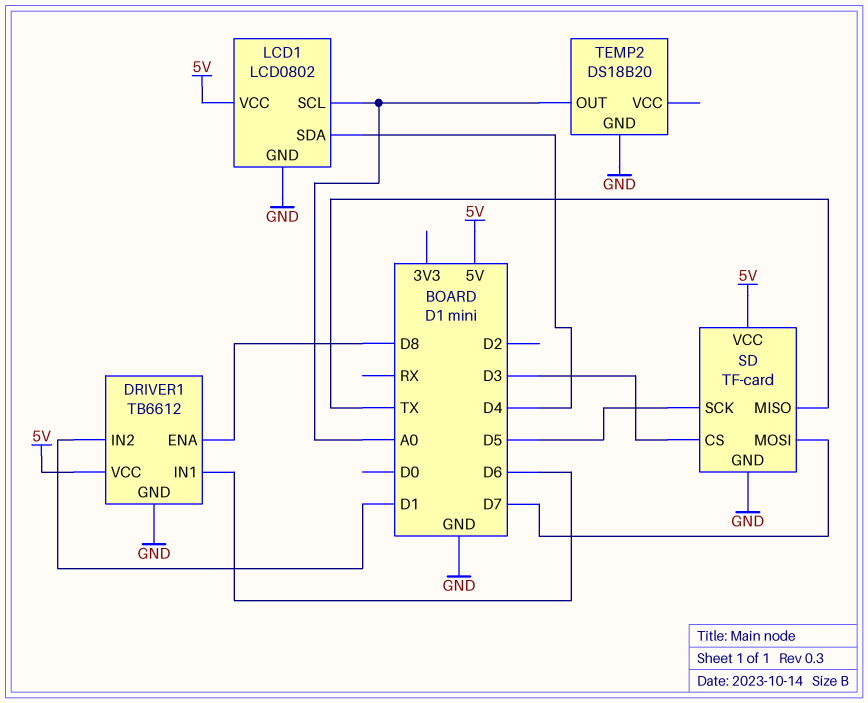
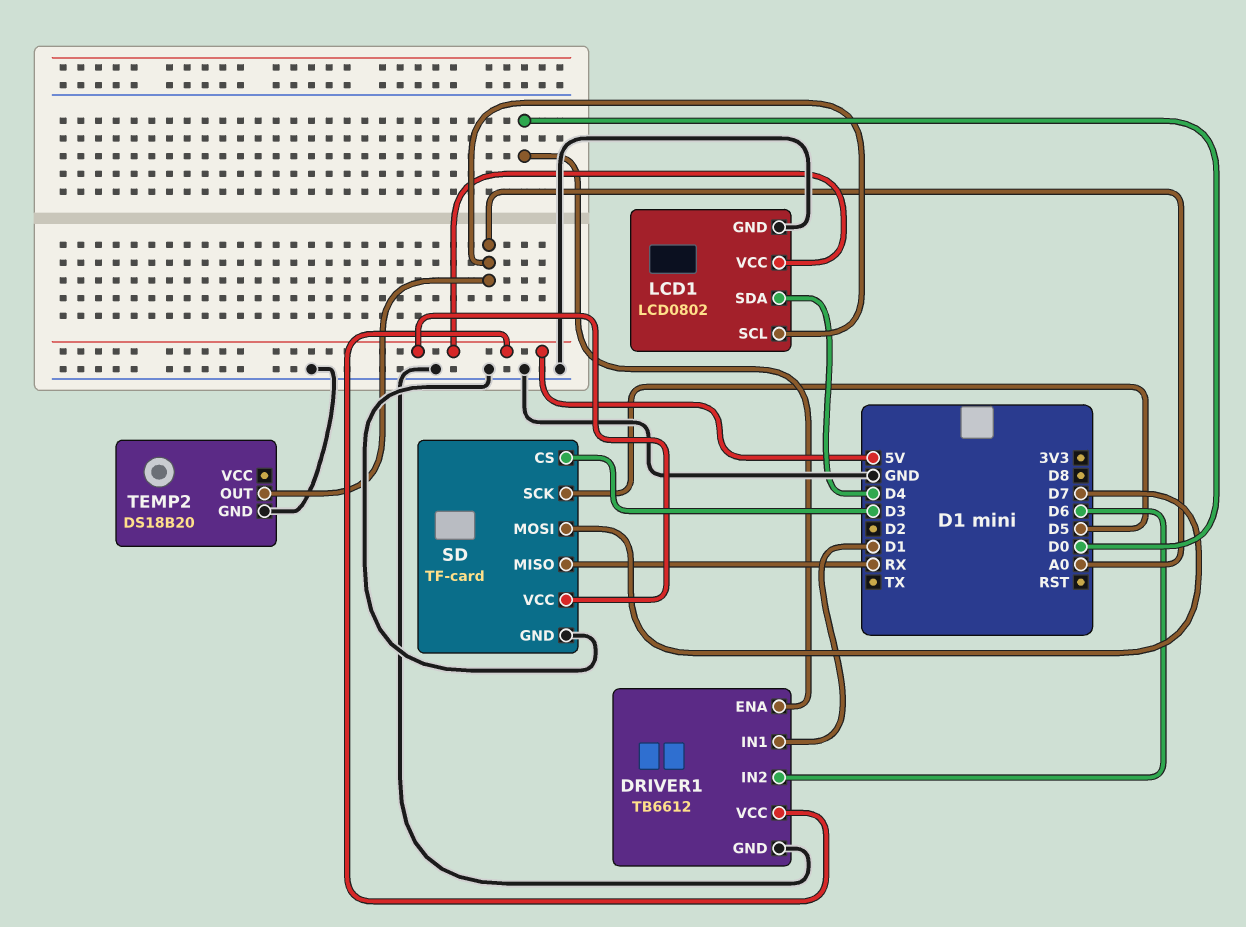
DRIVER1 pin ENA: D8 -> D0
DRIVER1 pin IN1: D6 -> D1
DRIVER1 pin IN2: D1 -> D6
SD pin MISO: TX -> RX

